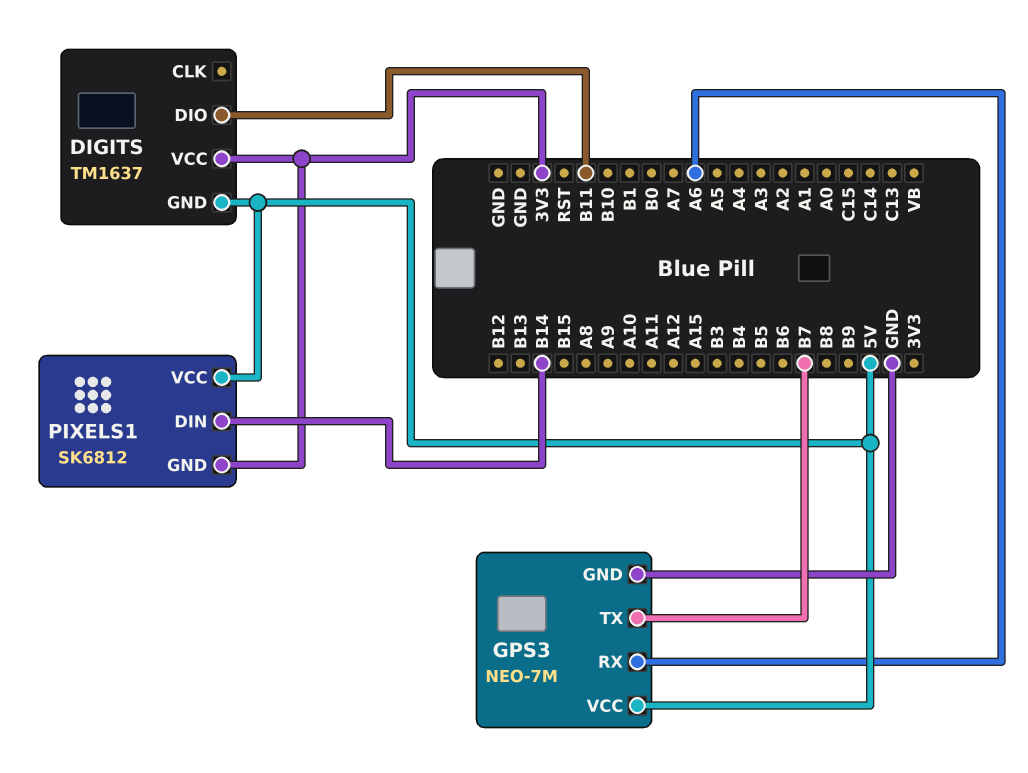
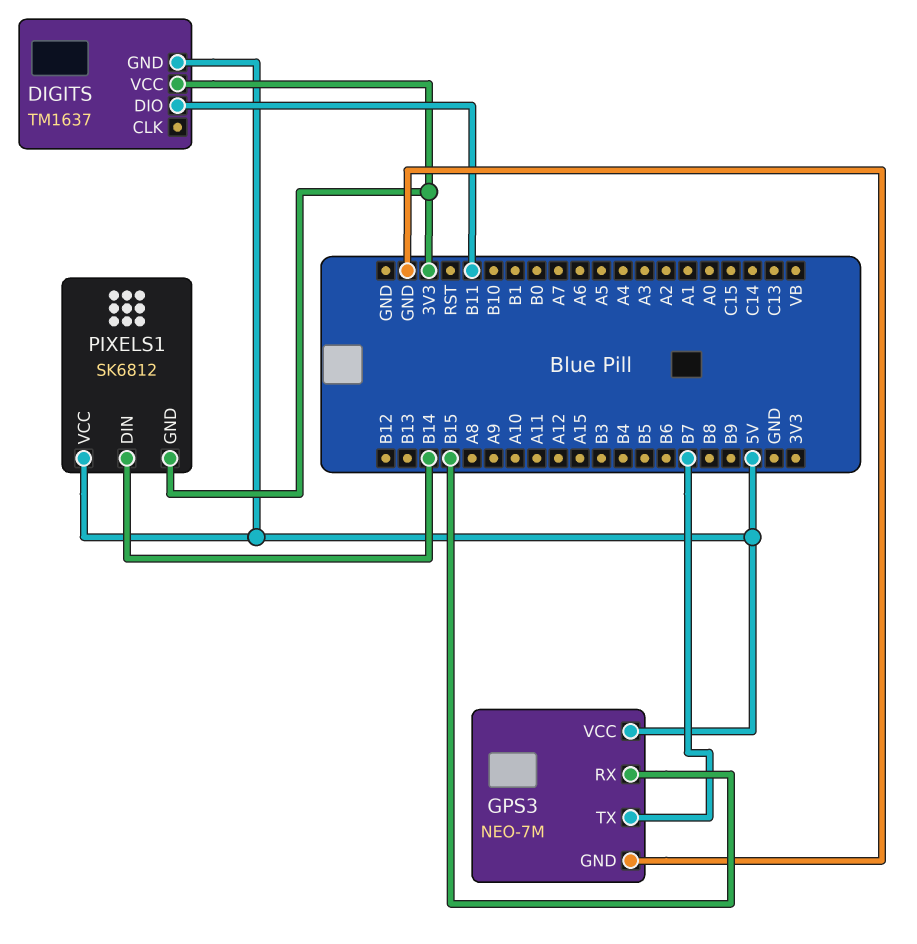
GPS3 pin RX: A6 -> B15

